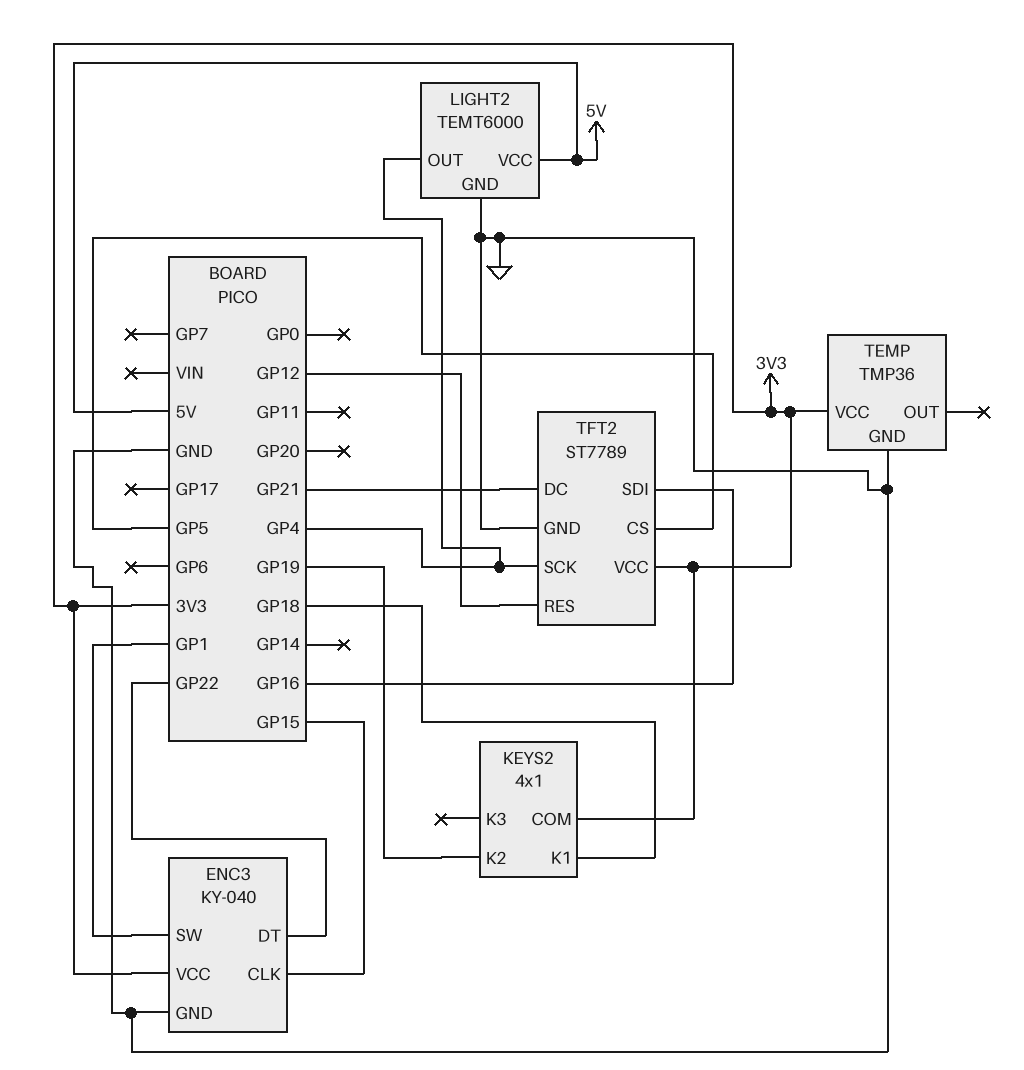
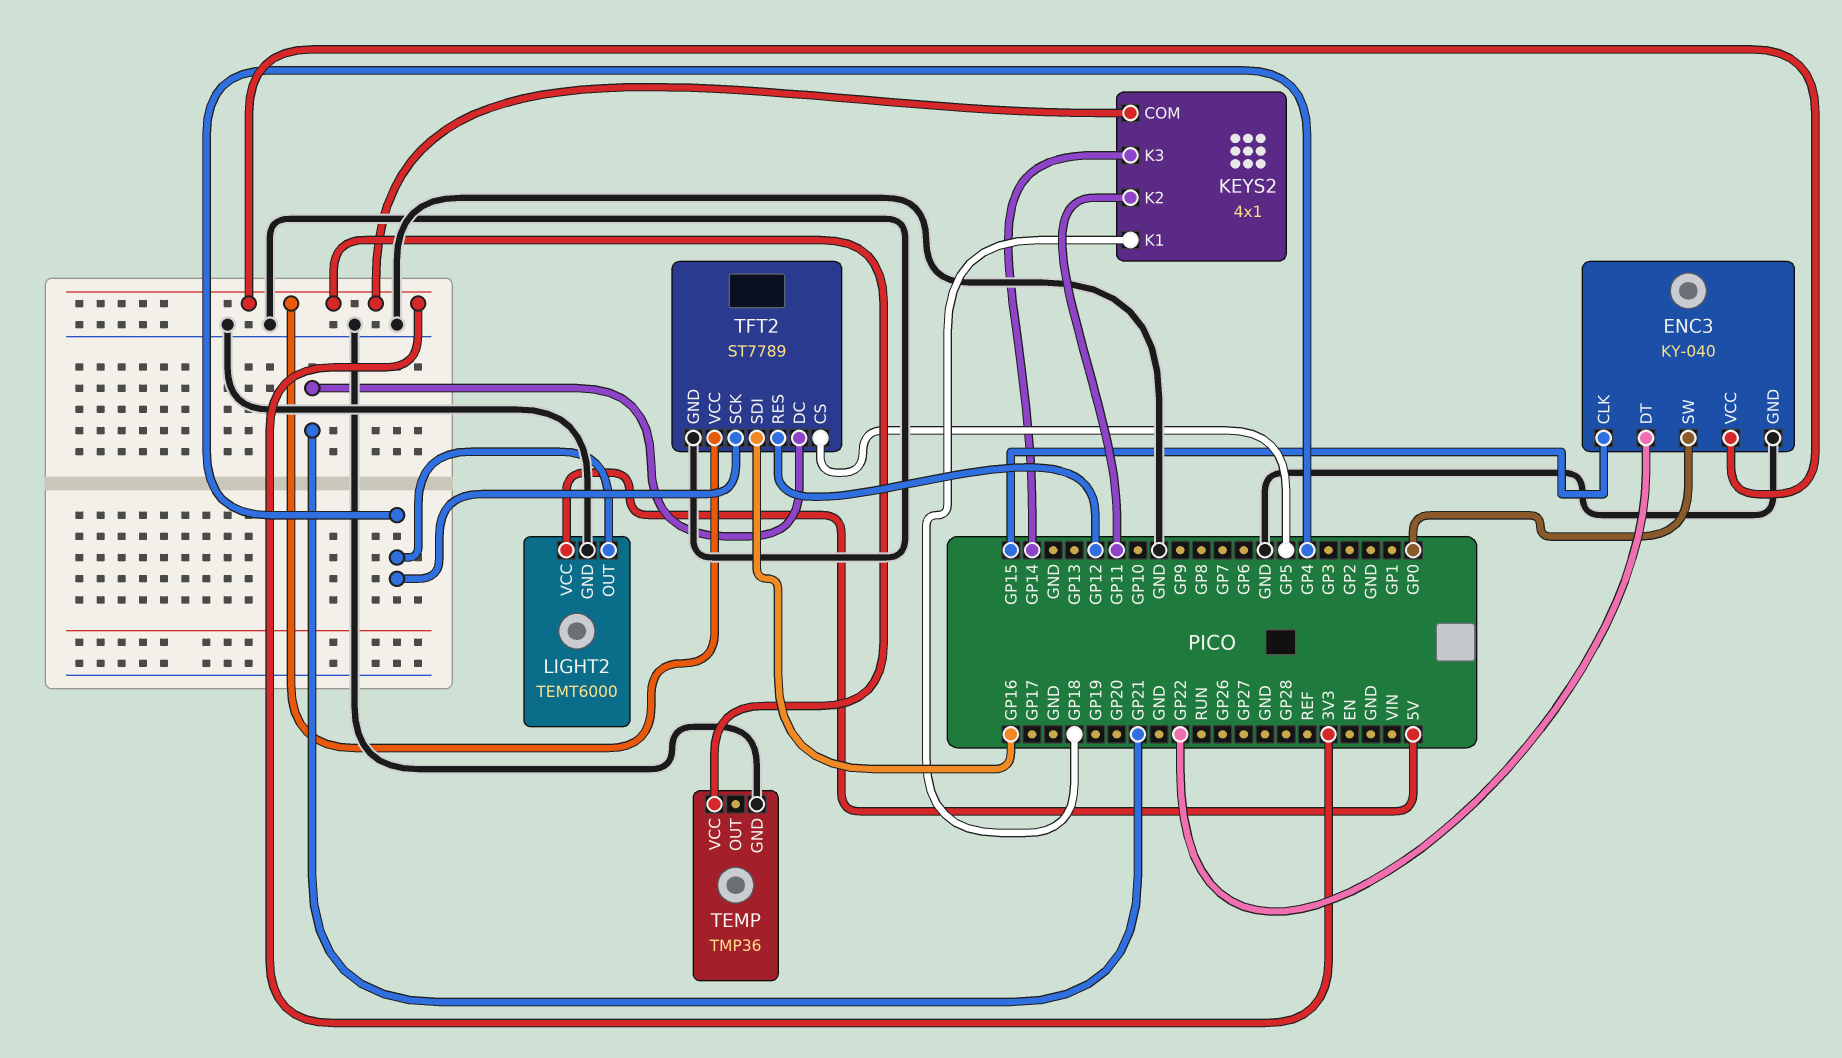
ENC3 pin SW: GP1 -> GP0
KEYS2 pin K2: GP19 -> GP11
KEYS2 pin K3: none -> GP14

